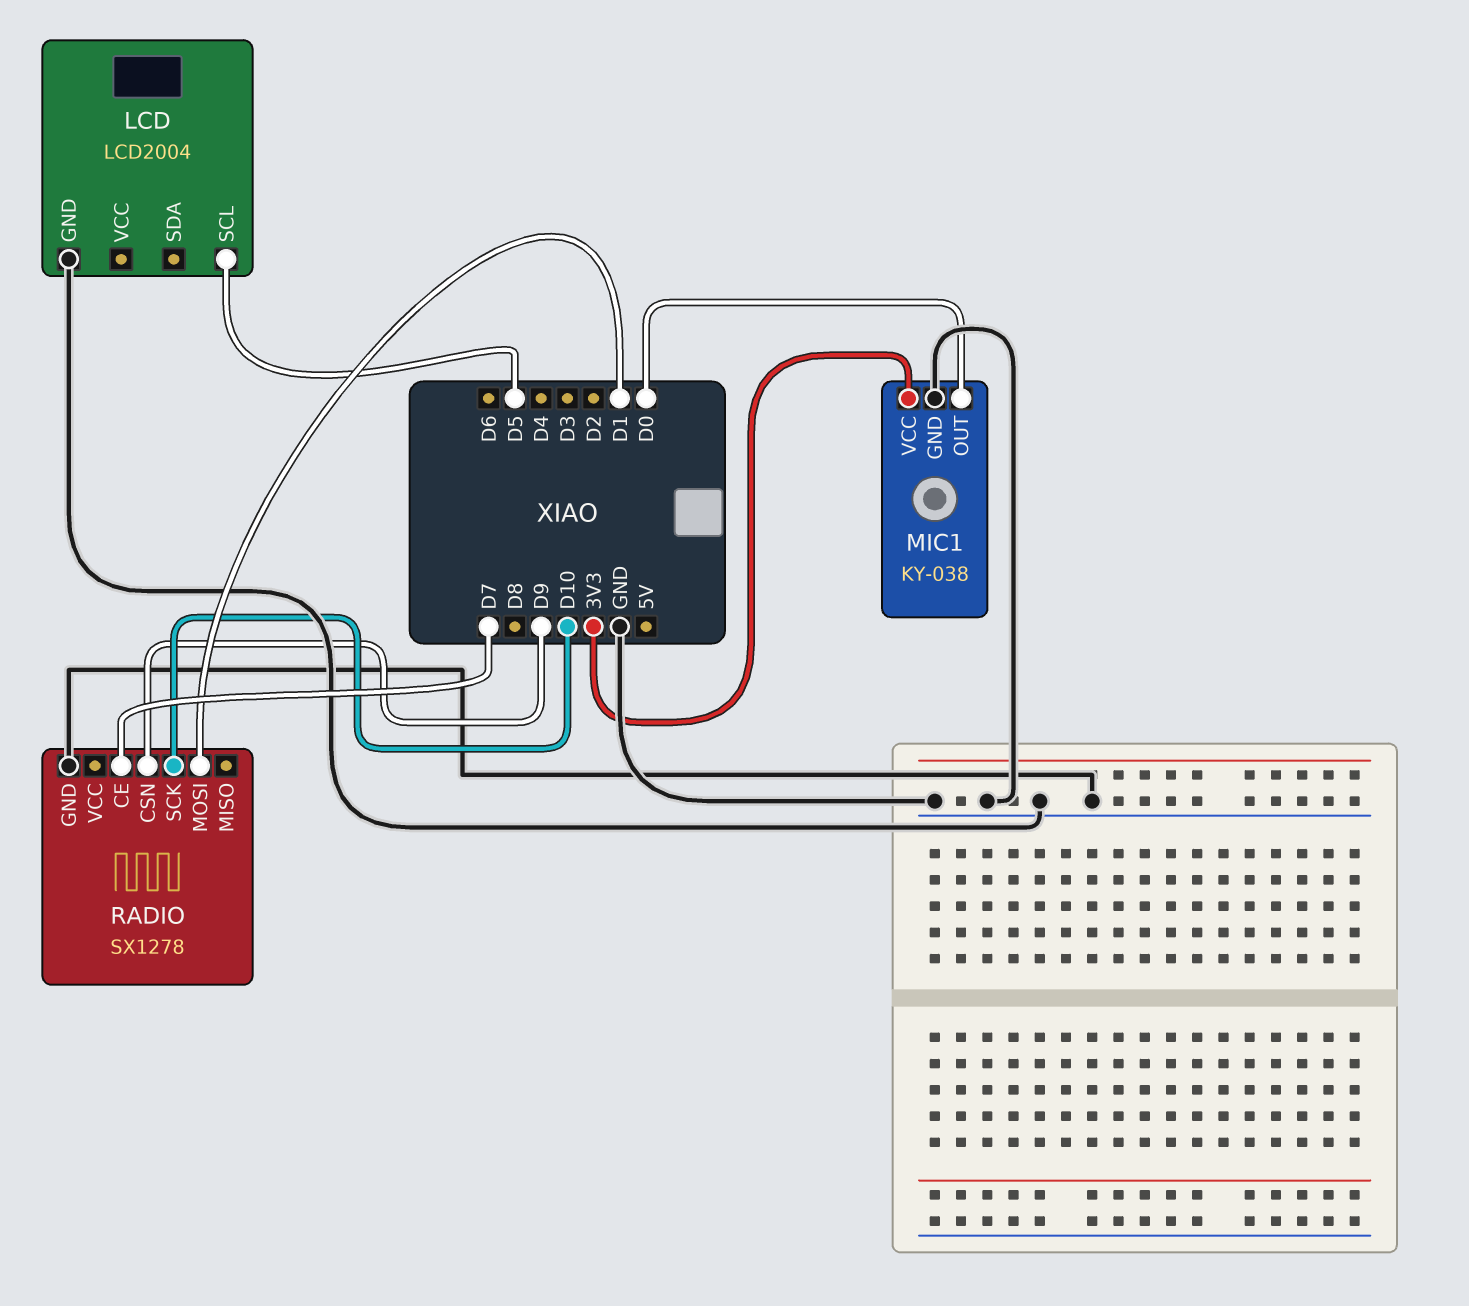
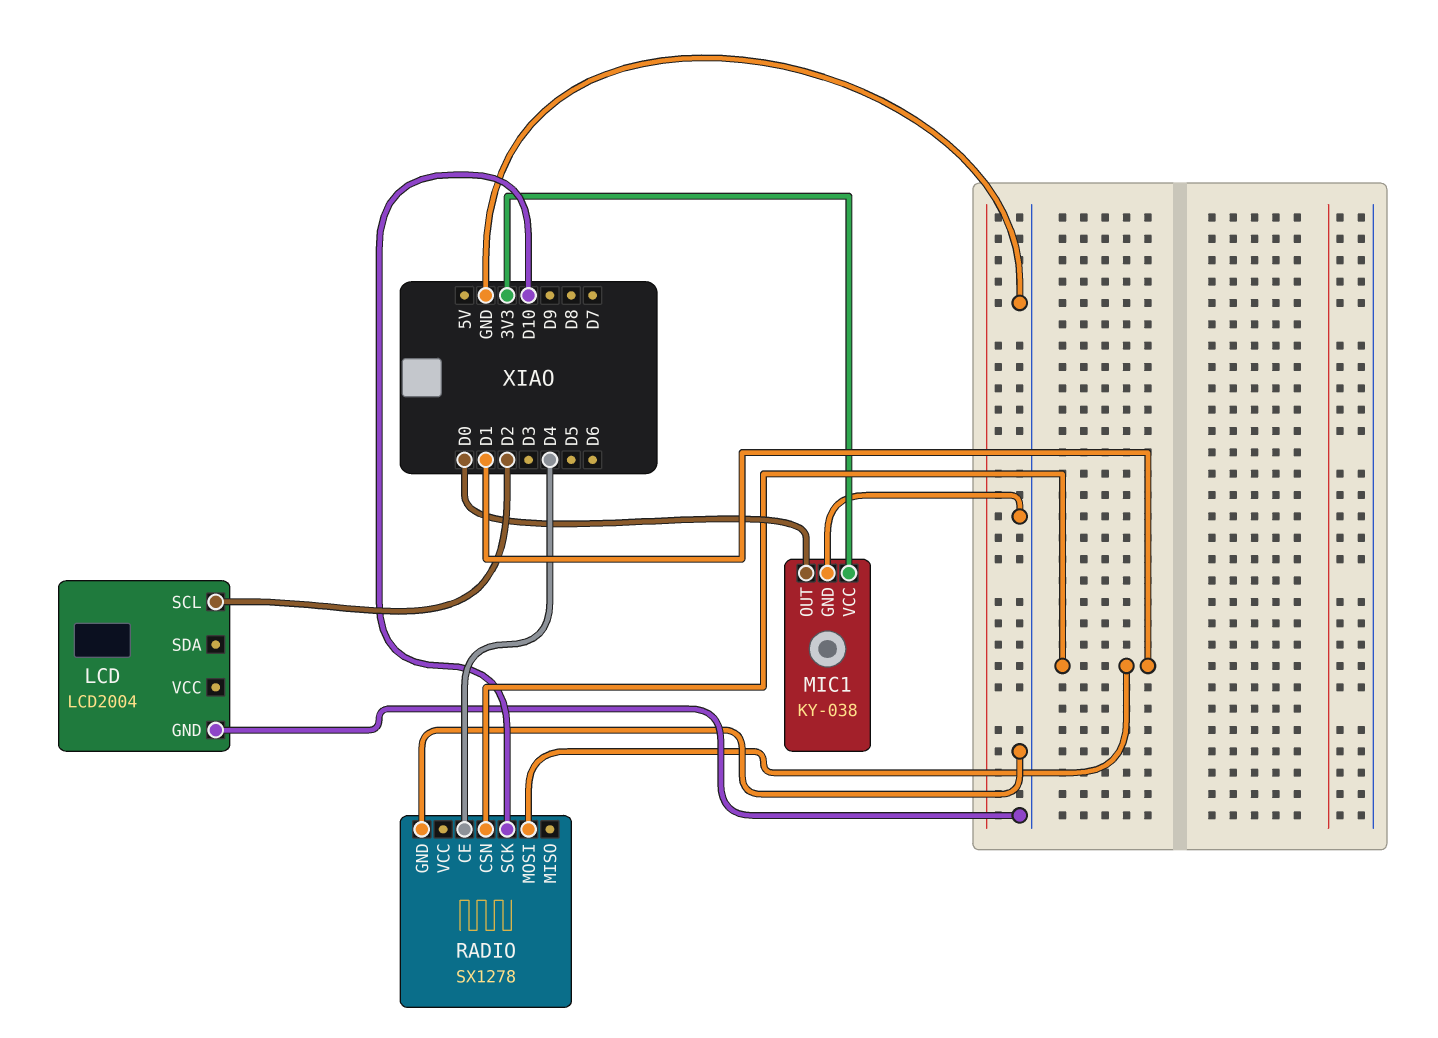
LCD pin SCL: D5 -> D2
RADIO pin CE: D7 -> D4
RADIO pin CSN: D9 -> D1

